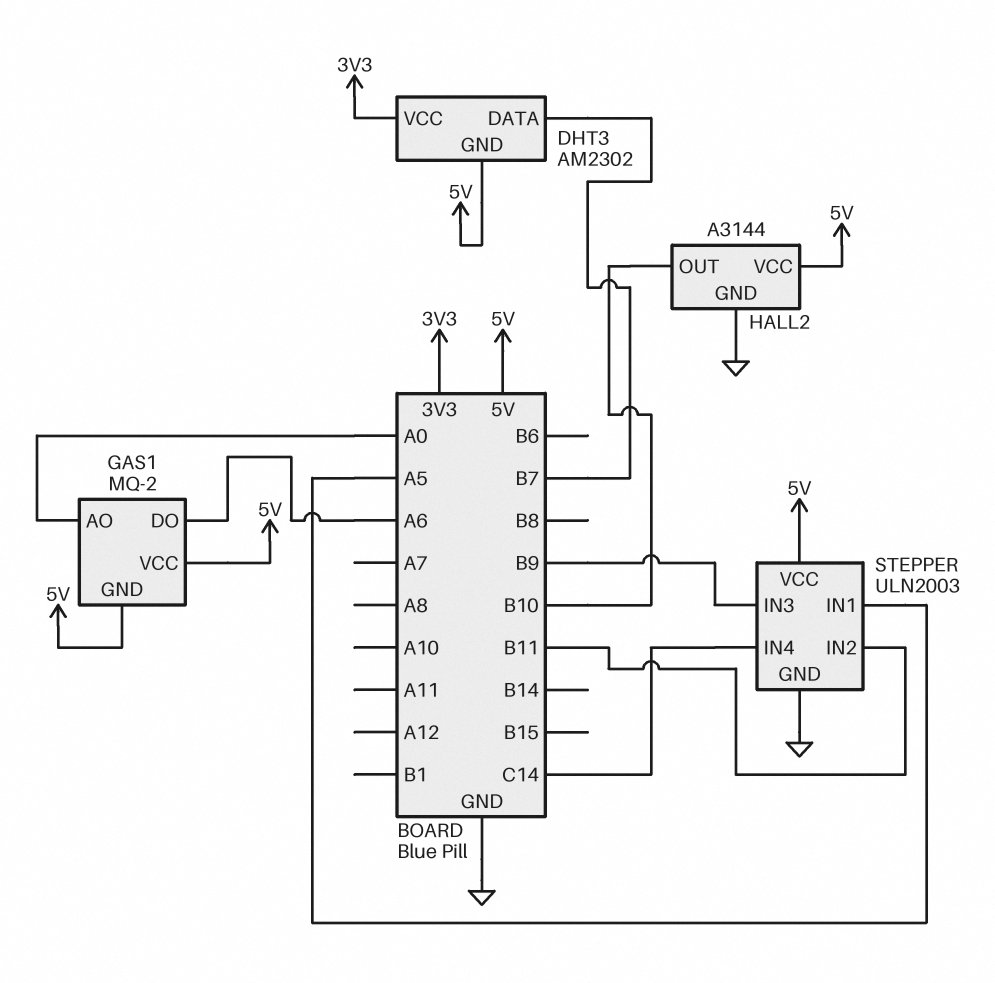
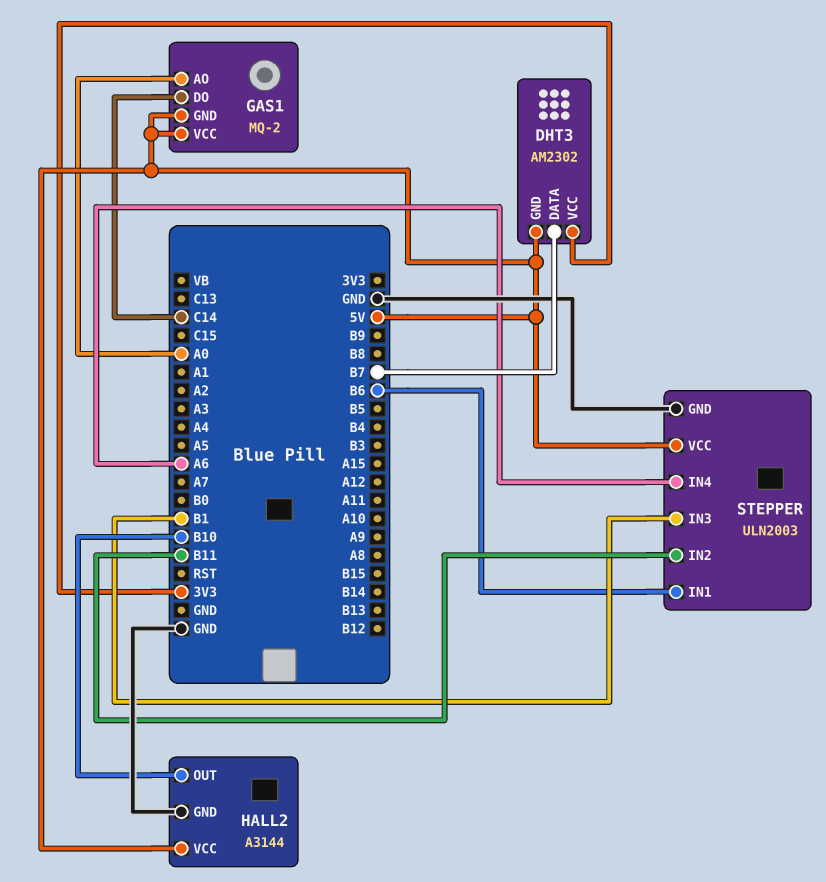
GAS1 pin DO: A6 -> C14
STEPPER pin IN1: A5 -> B6
STEPPER pin IN3: B9 -> B1
STEPPER pin IN4: C14 -> A6

